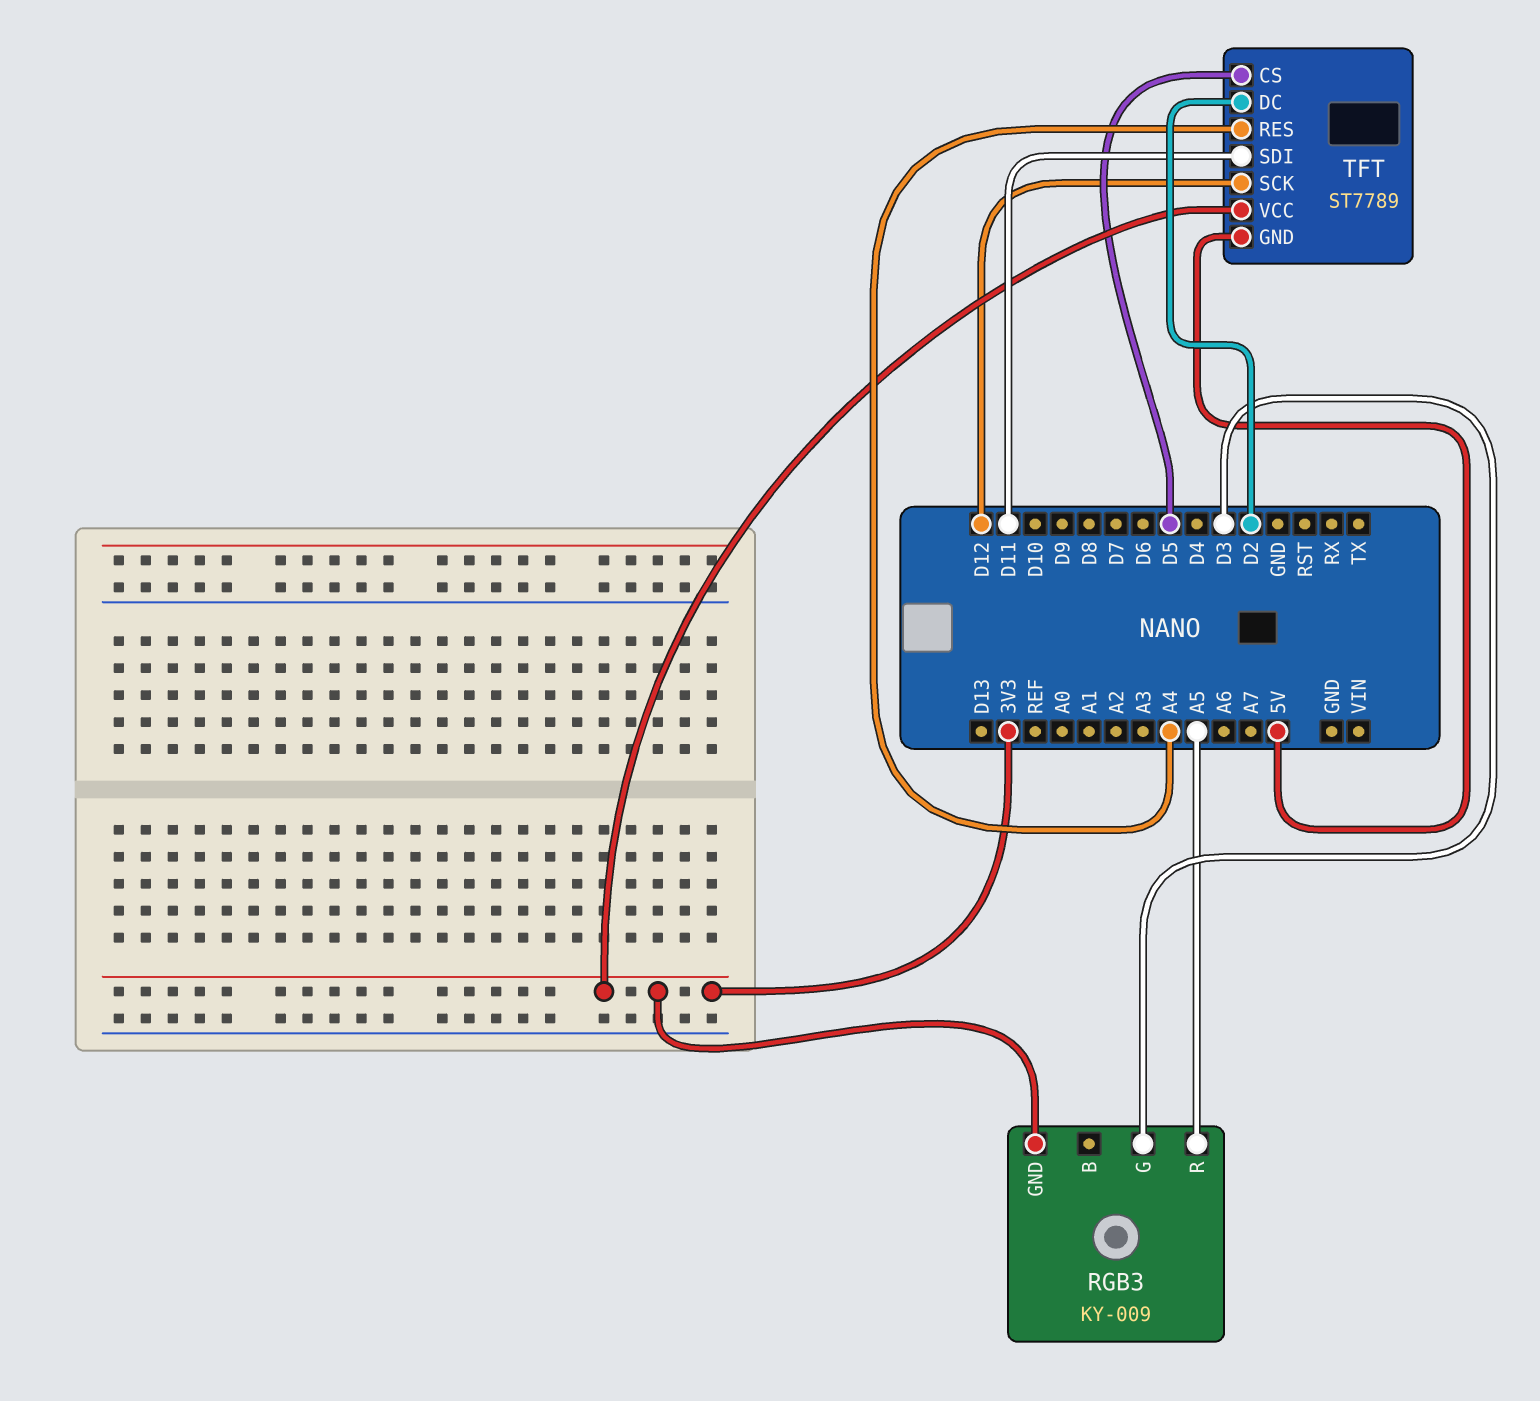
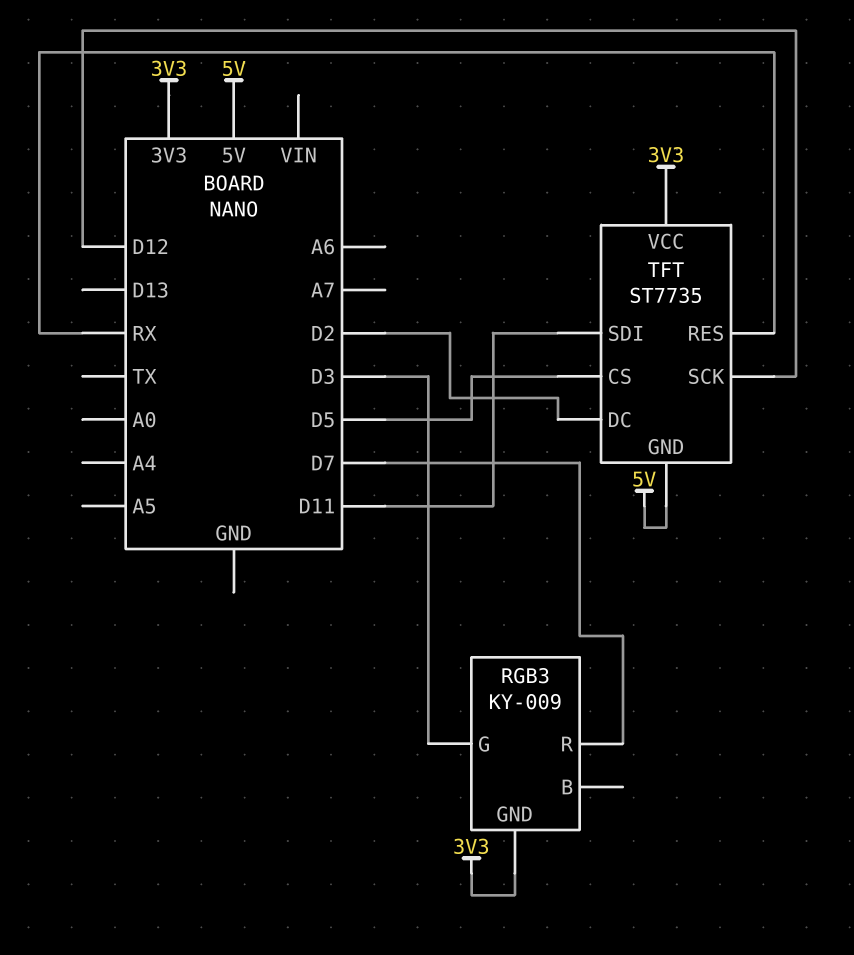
RGB3 pin R: A5 -> D7
TFT: ST7789 -> ST7735
TFT pin RES: A4 -> RX

